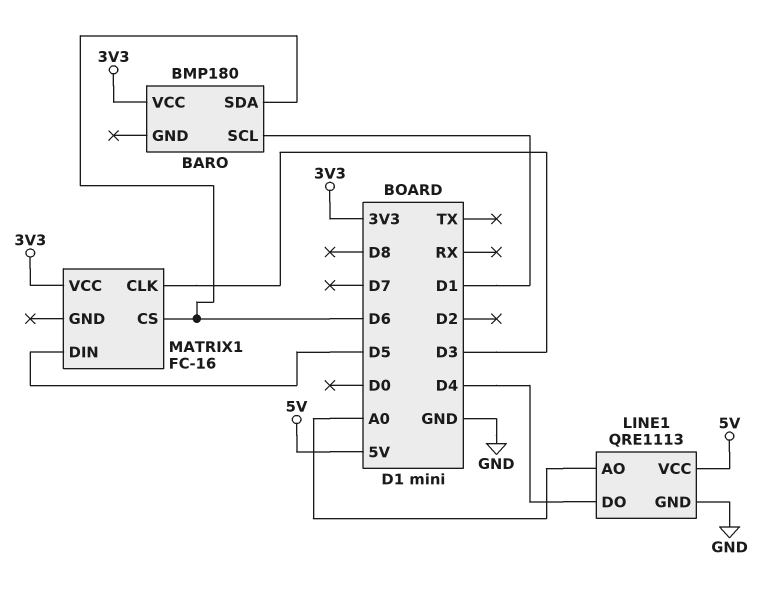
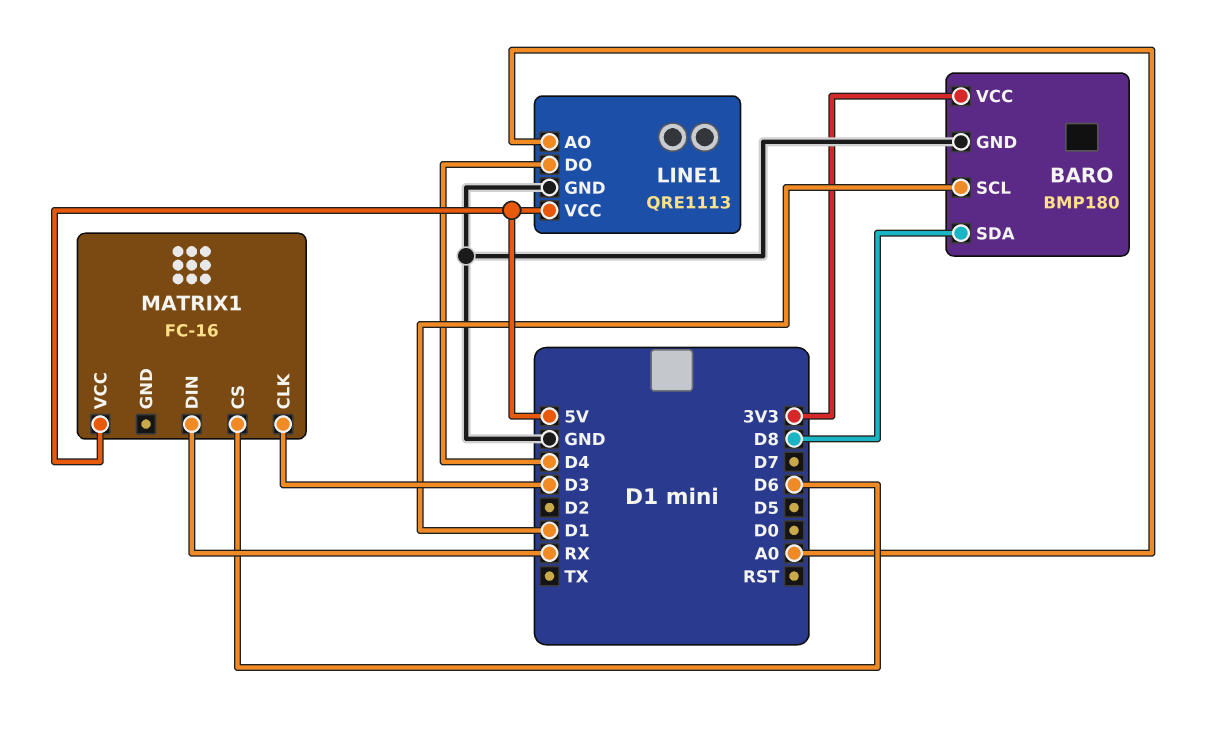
BARO pin GND: none -> GND
BARO pin SDA: D6 -> D8
MATRIX1 pin DIN: D5 -> RX
MATRIX1 pin VCC: 3V3 -> 5V

